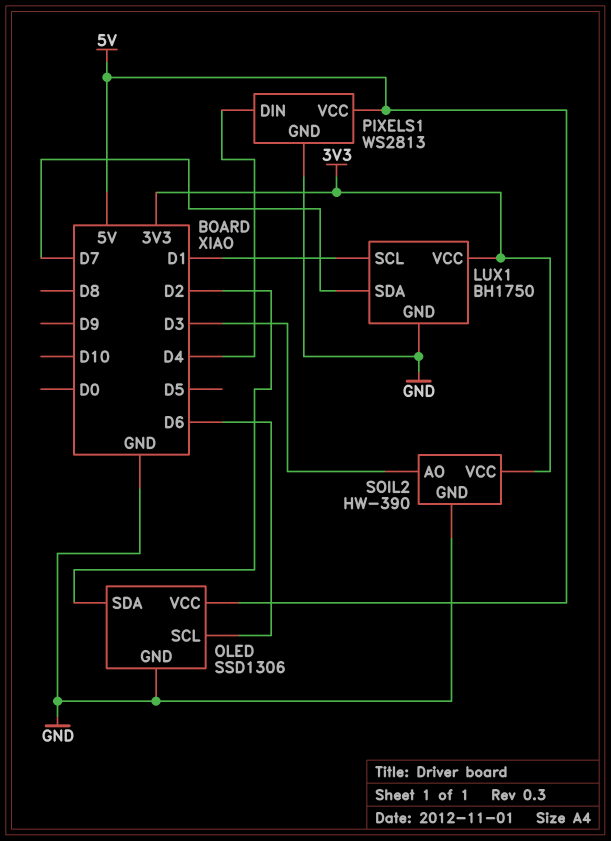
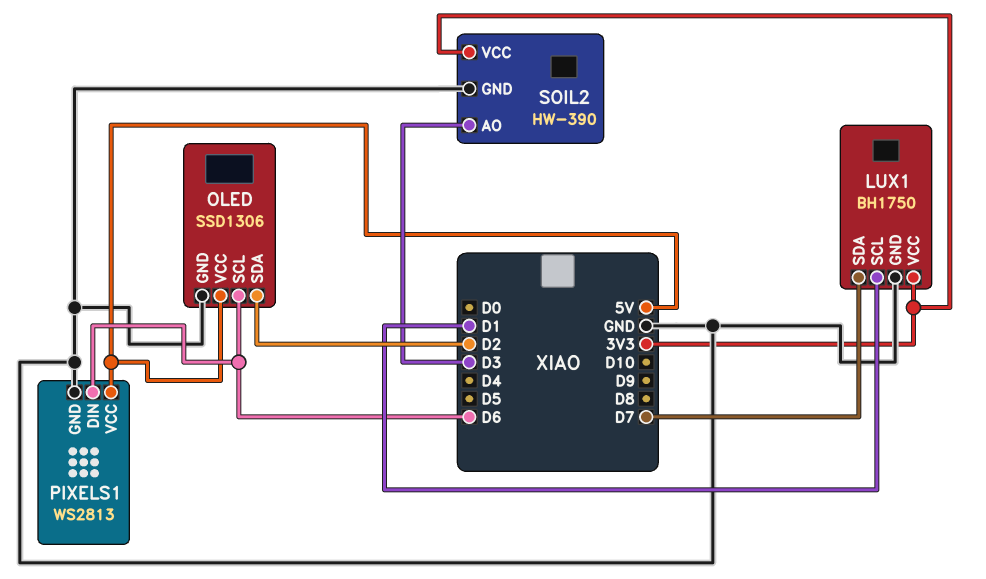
PIXELS1 pin DIN: D4 -> D6

